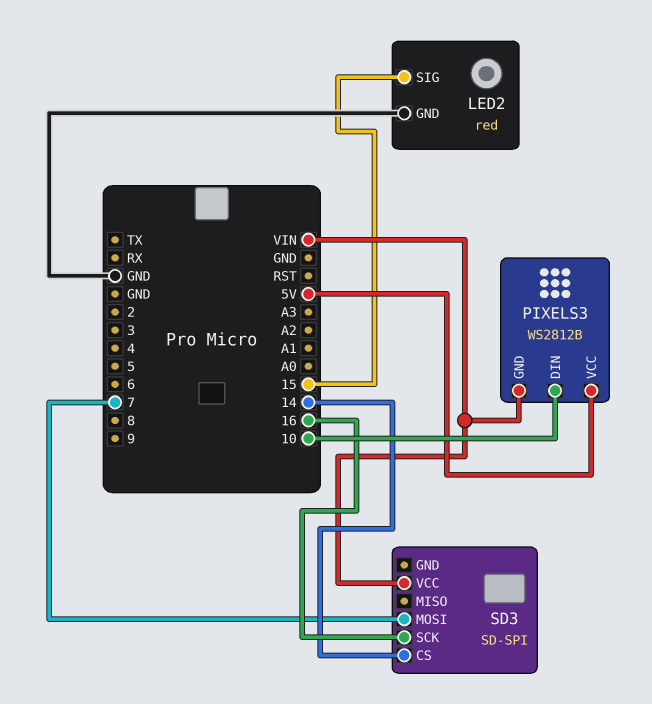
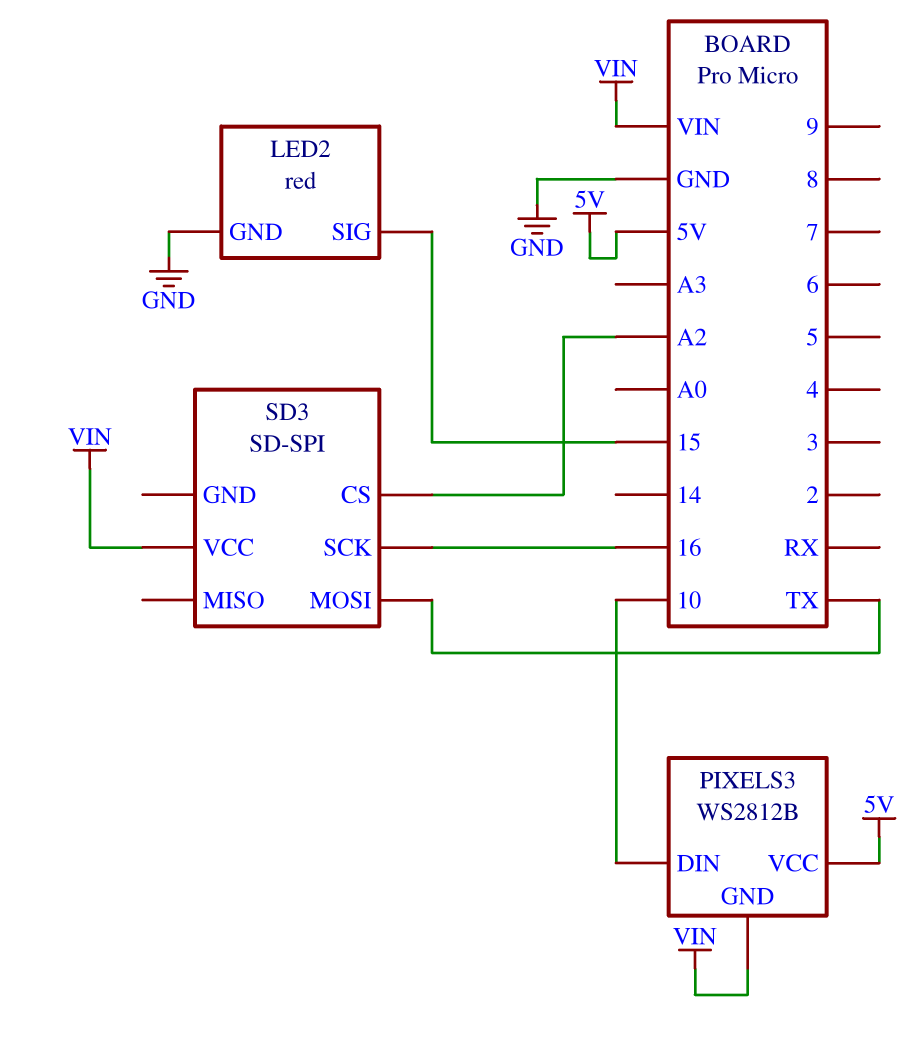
SD3 pin CS: 14 -> A2
SD3 pin MOSI: 7 -> TX

